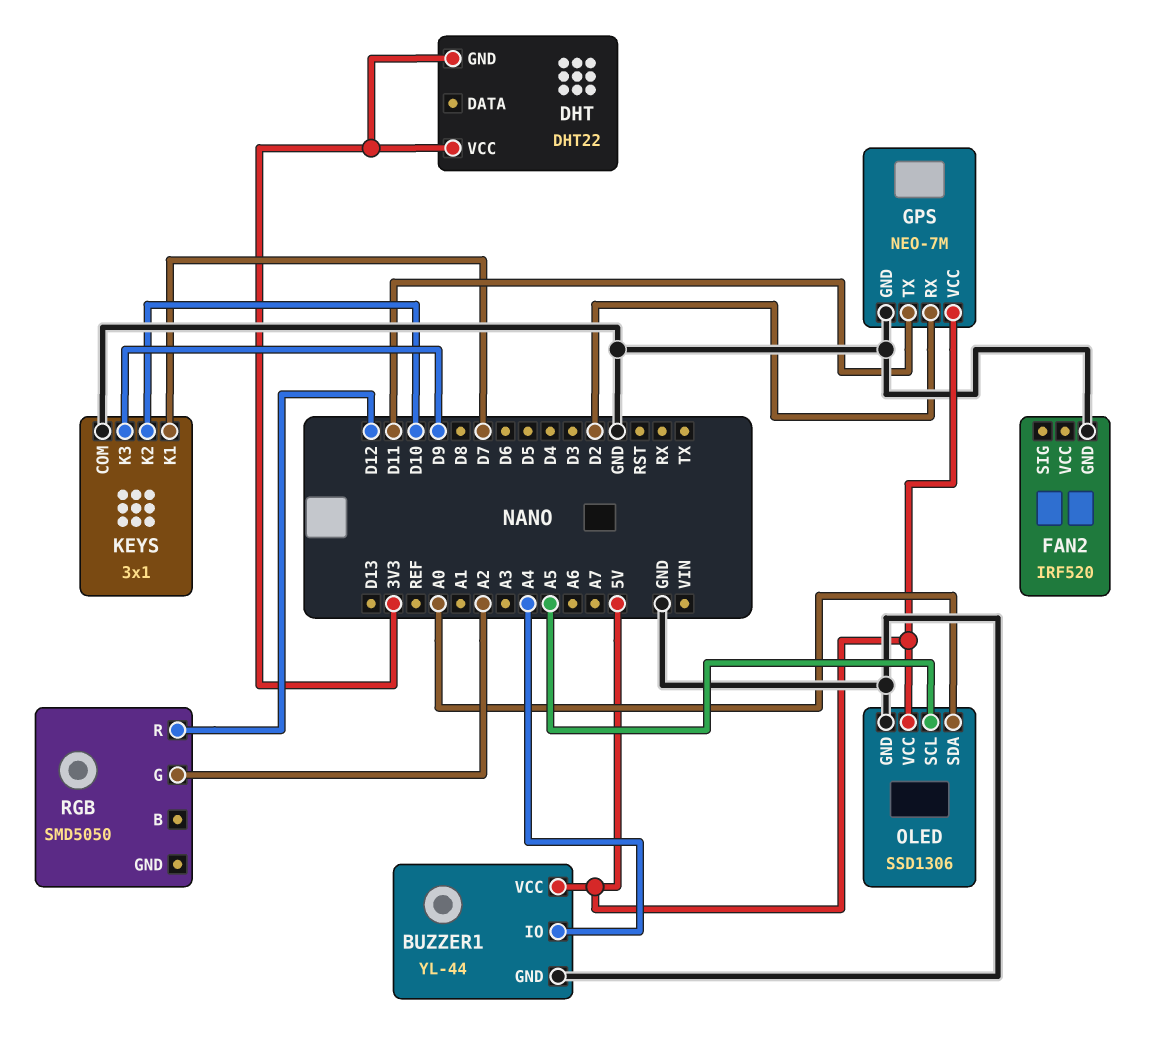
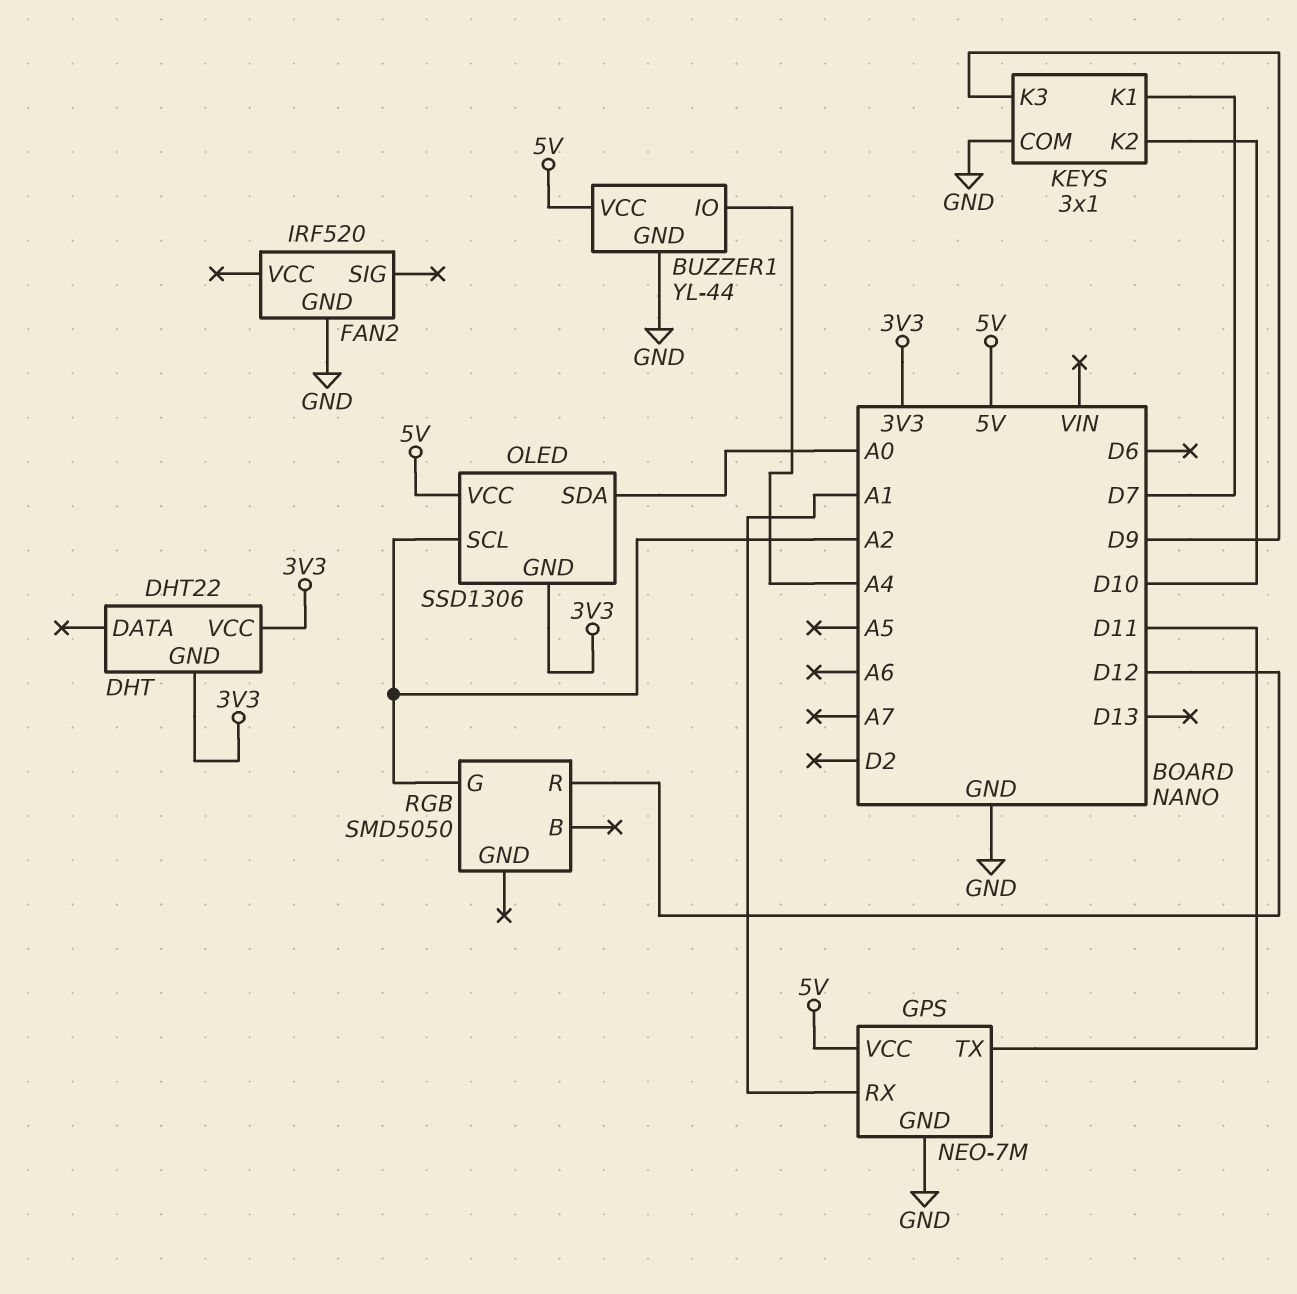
GPS pin RX: D2 -> A1
OLED pin GND: GND -> 3V3
OLED pin SCL: A5 -> A2

